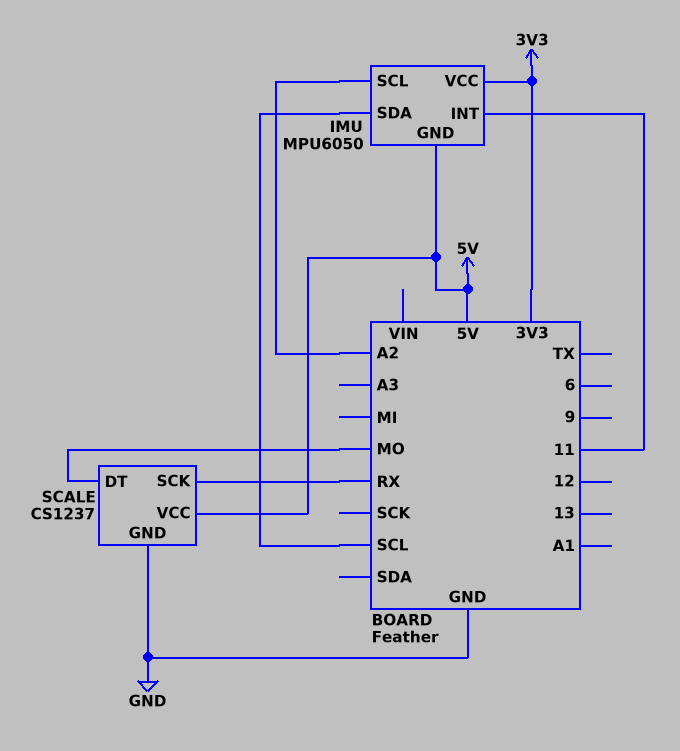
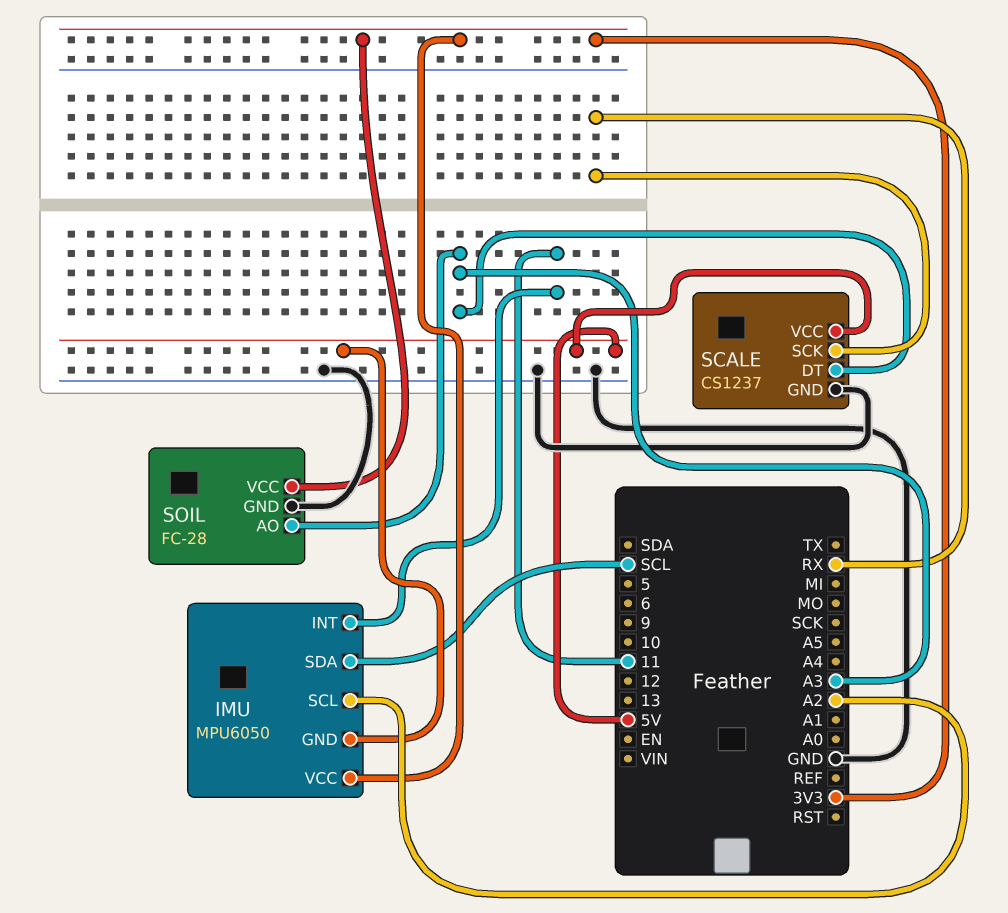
SCALE pin DT: MO -> A3
SOIL: none -> FC-28
SOIL pin AO: none -> A3
SOIL pin GND: none -> GND
SOIL pin VCC: none -> 3V3

